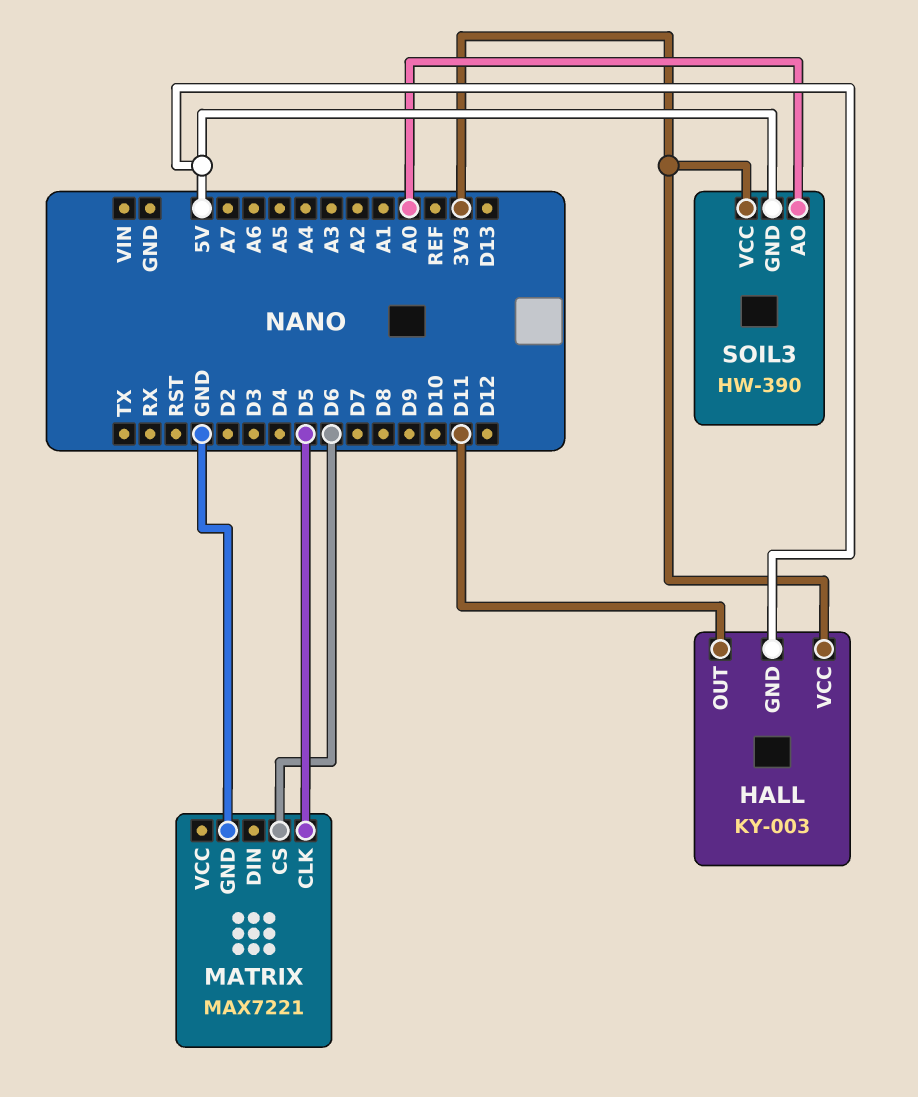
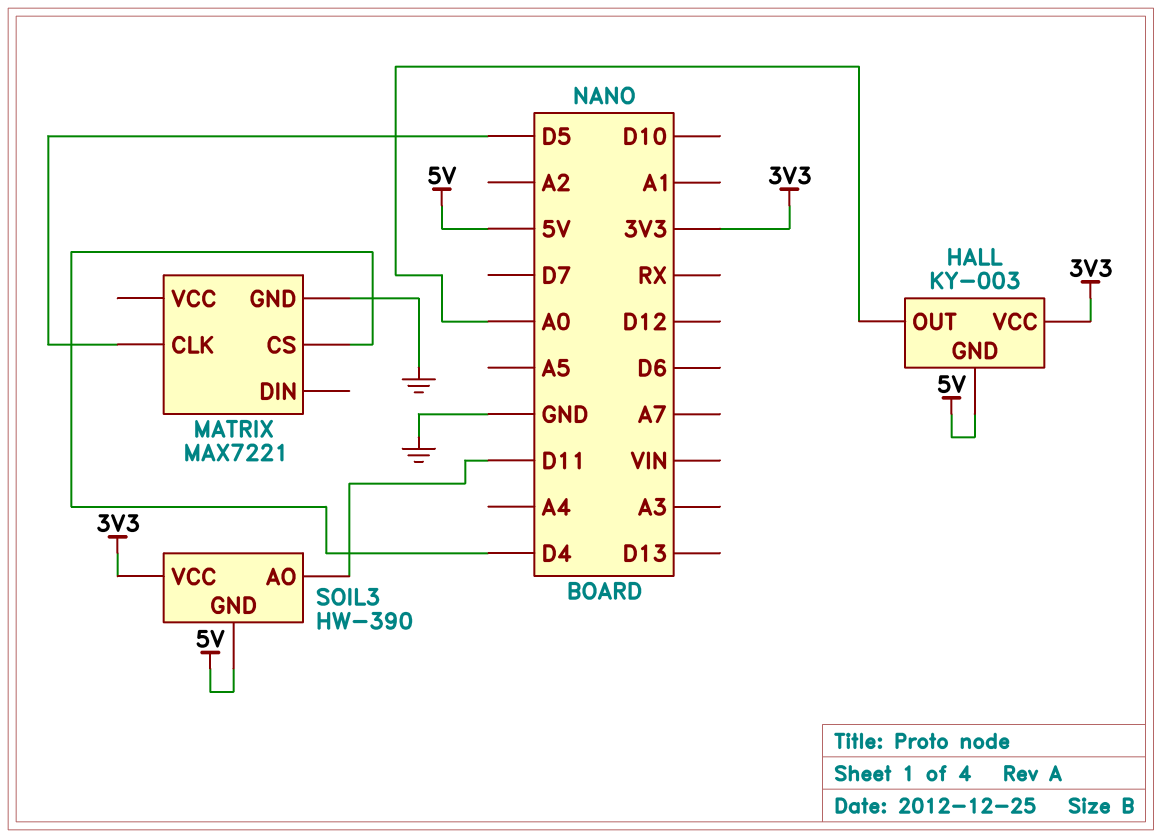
HALL pin OUT: D11 -> A0
MATRIX pin CS: D6 -> D4
SOIL3 pin AO: A0 -> D11

